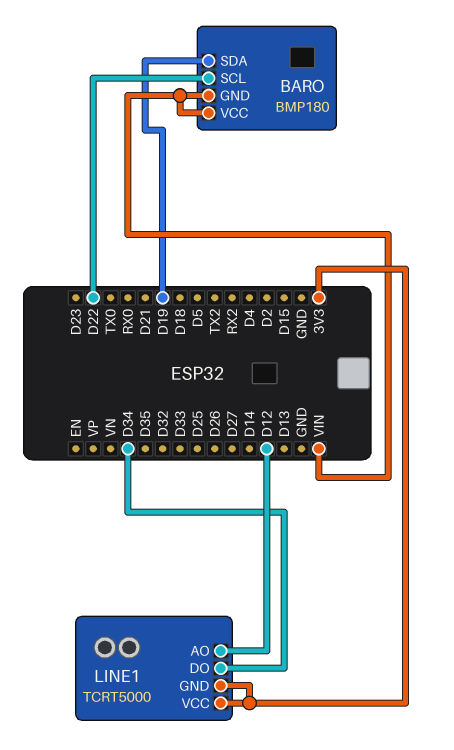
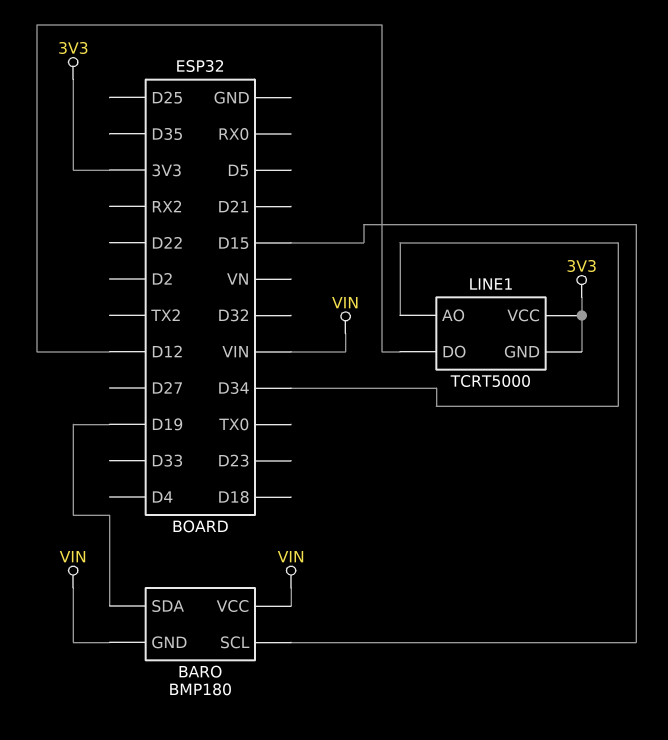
BARO pin SCL: D22 -> D15
LINE1 pin AO: D12 -> D34
LINE1 pin DO: D34 -> D12

